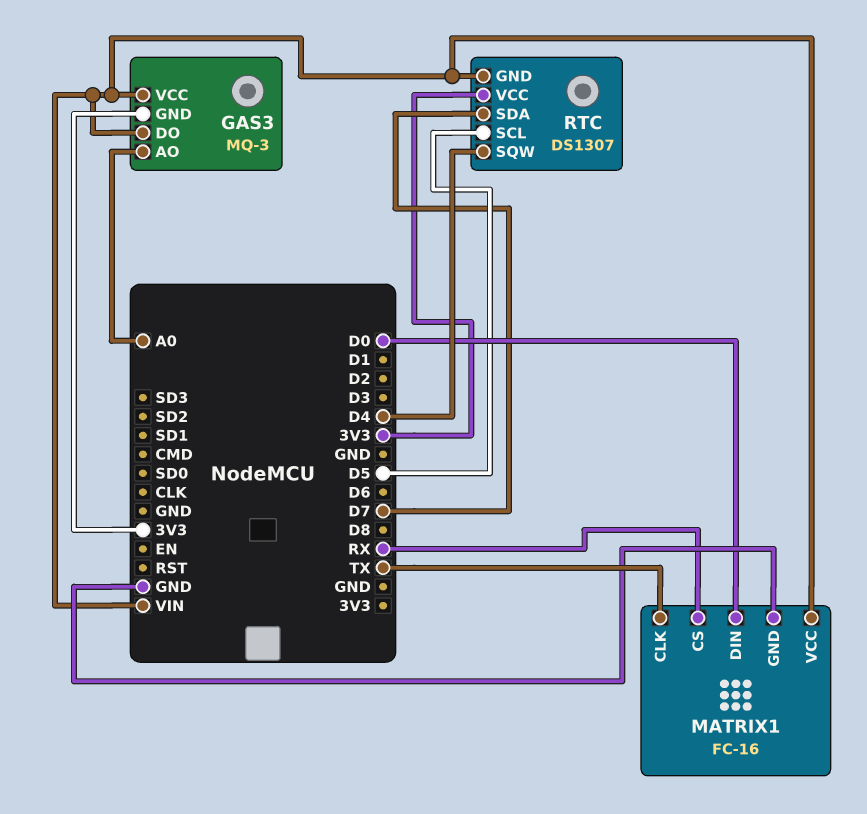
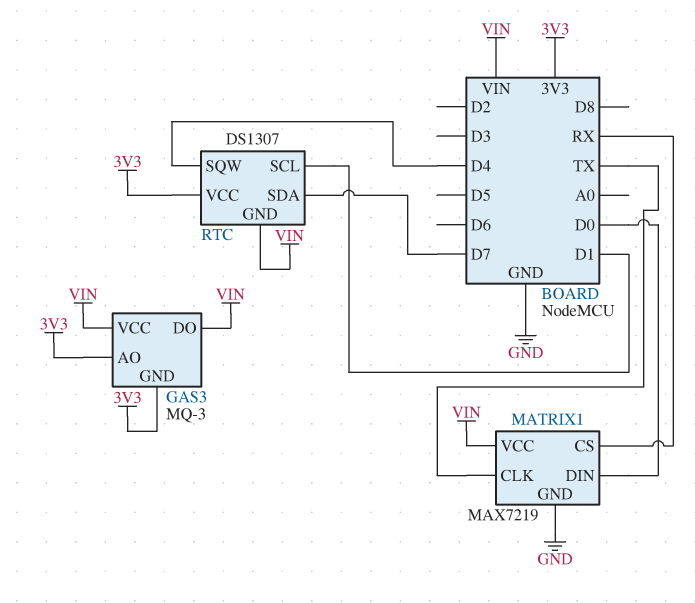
GAS3 pin AO: A0 -> 3V3
MATRIX1: FC-16 -> MAX7219
RTC pin SCL: D5 -> D1

